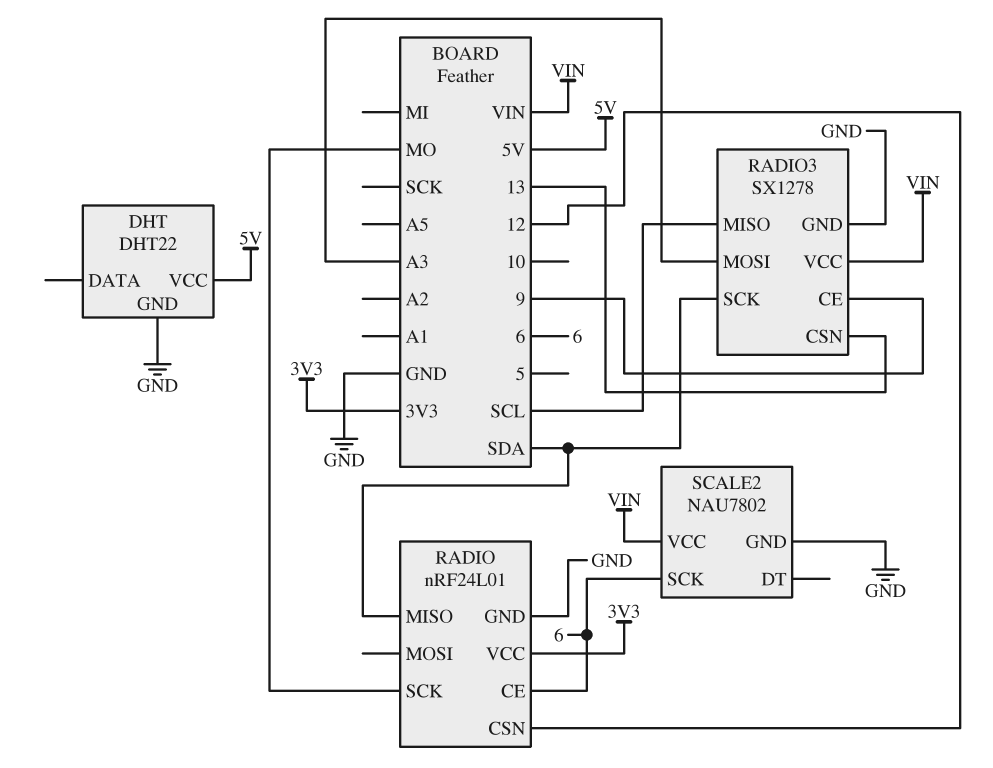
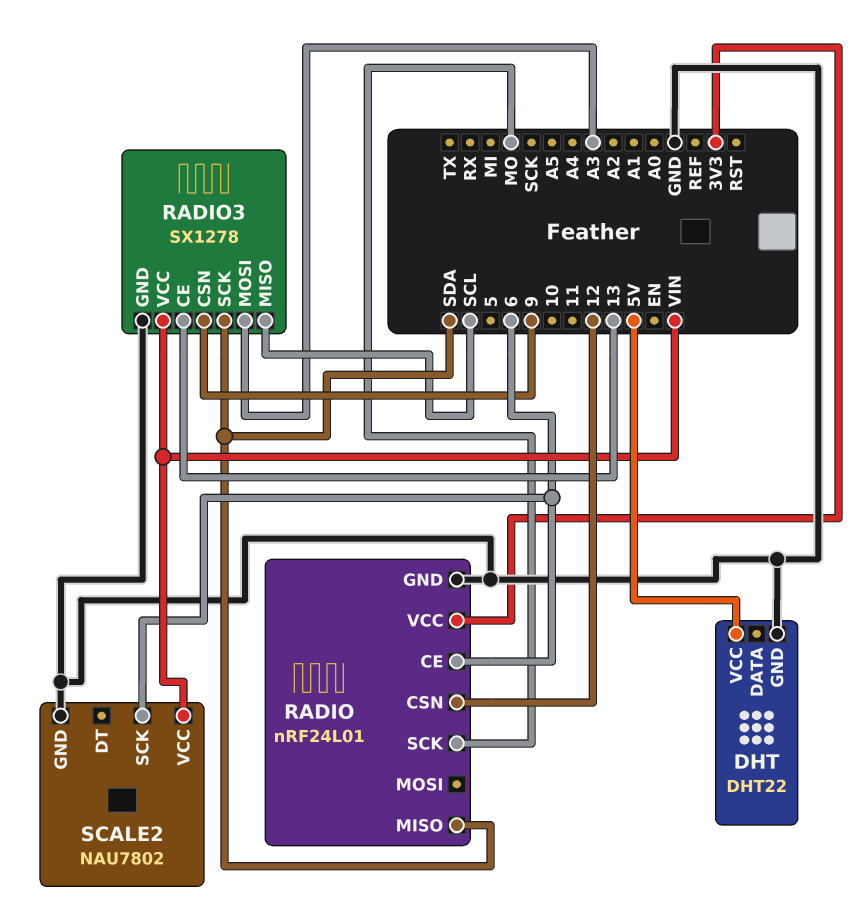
RADIO3 pin CE: 9 -> 13
RADIO3 pin CSN: 13 -> 9

